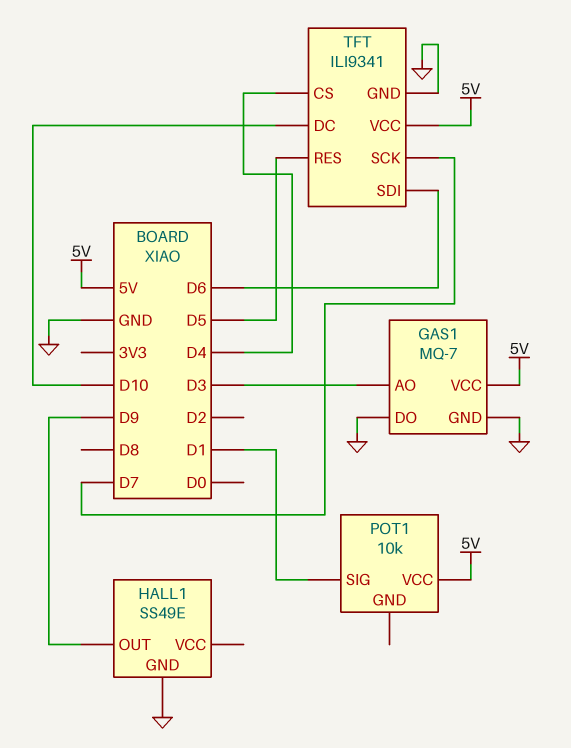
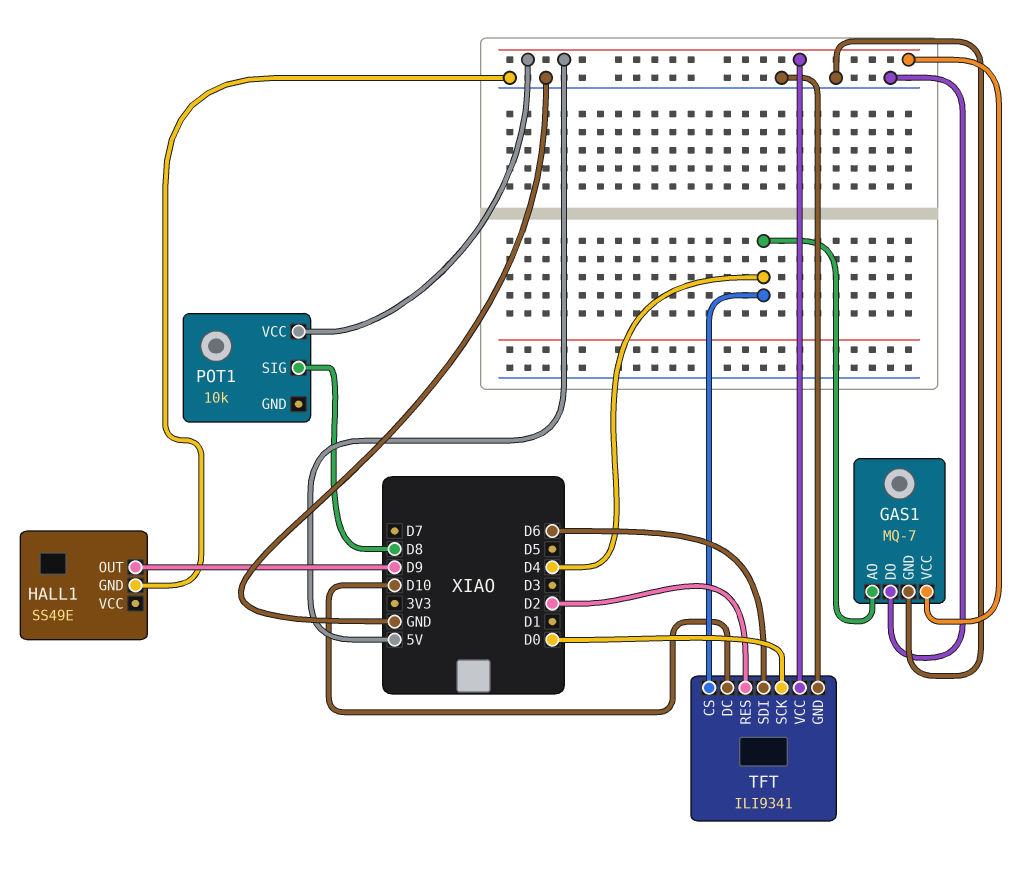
GAS1 pin AO: D3 -> D4
POT1 pin SIG: D1 -> D8
TFT pin RES: D5 -> D2
TFT pin SCK: D7 -> D0

